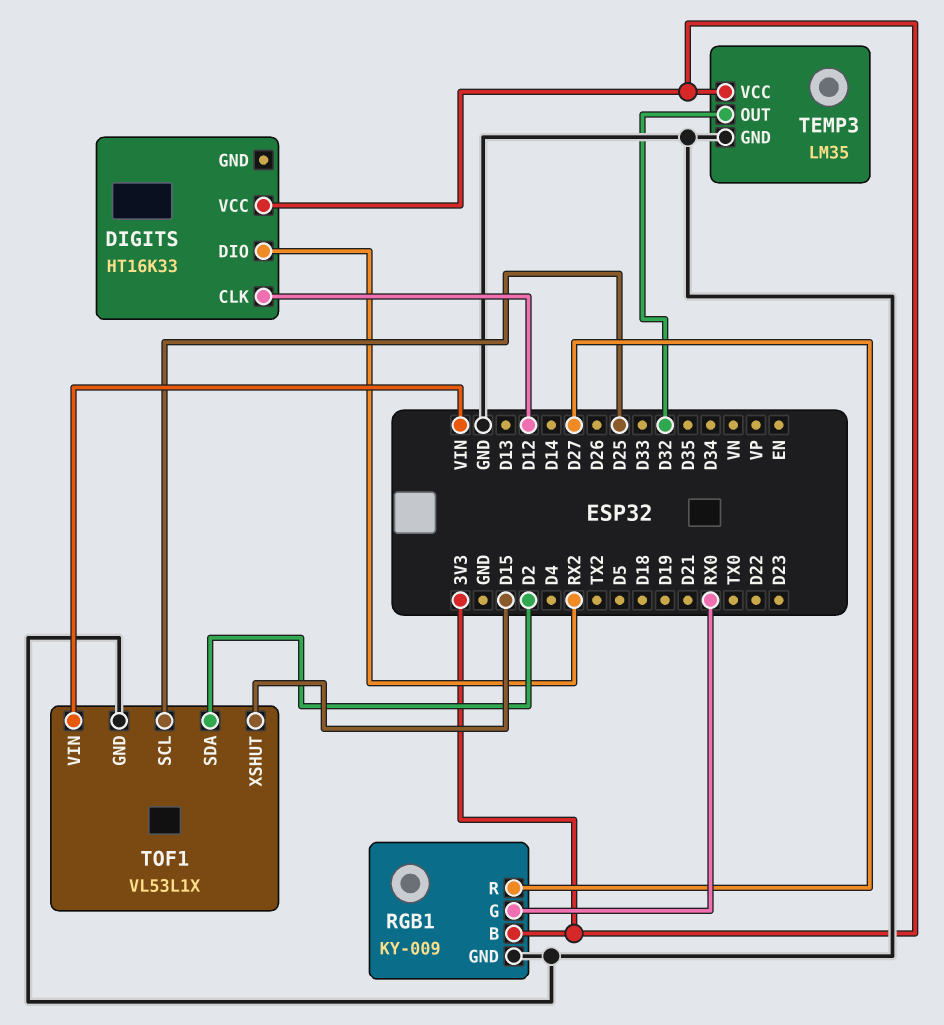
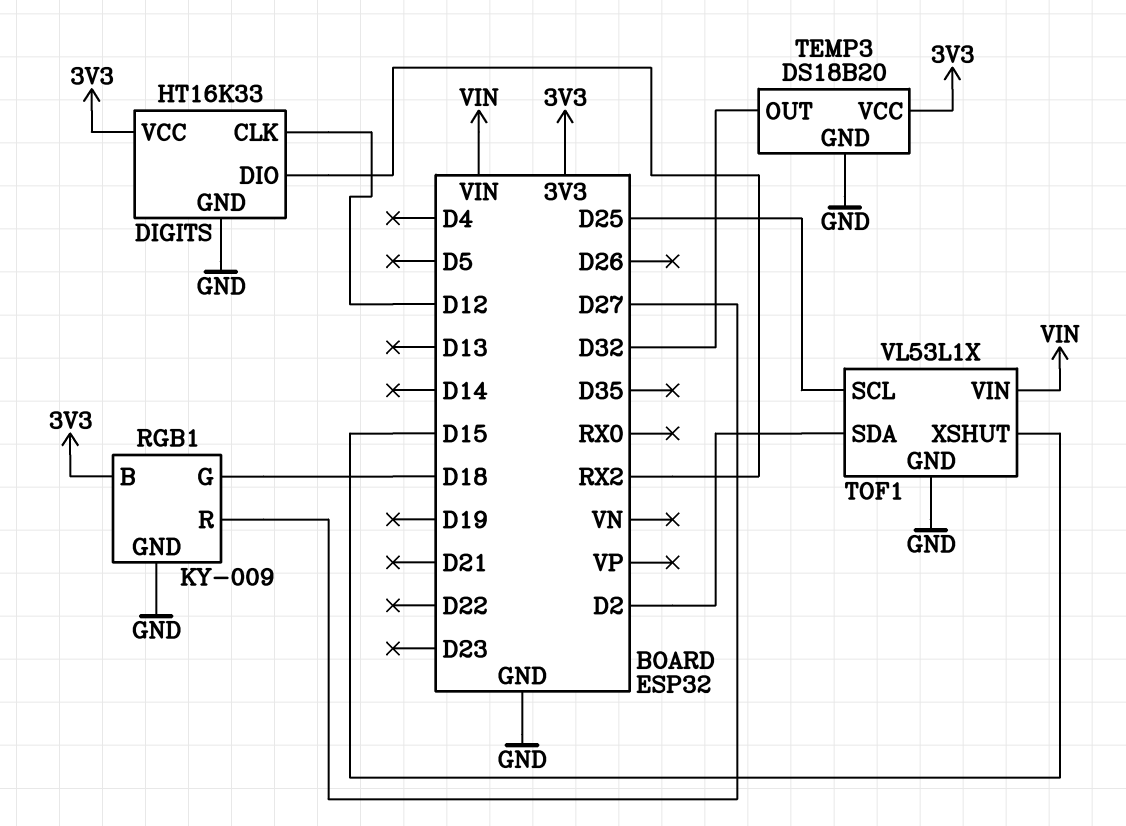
DIGITS pin GND: none -> GND
RGB1 pin G: RX0 -> D18
TEMP3: LM35 -> DS18B20

